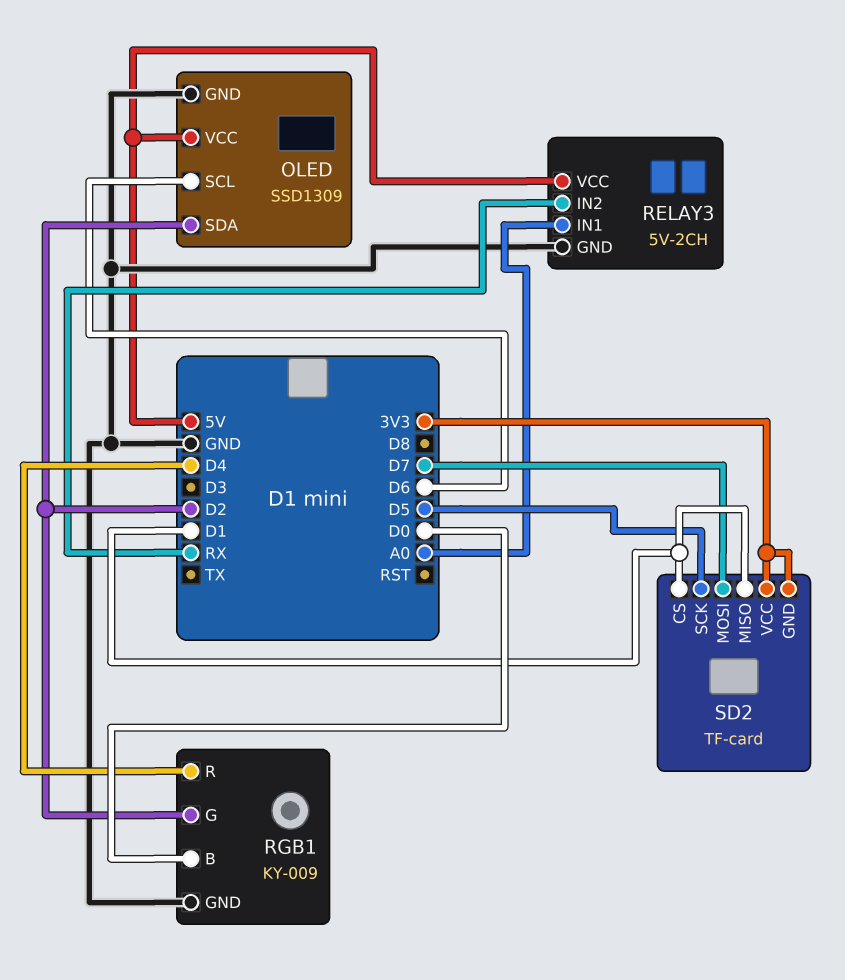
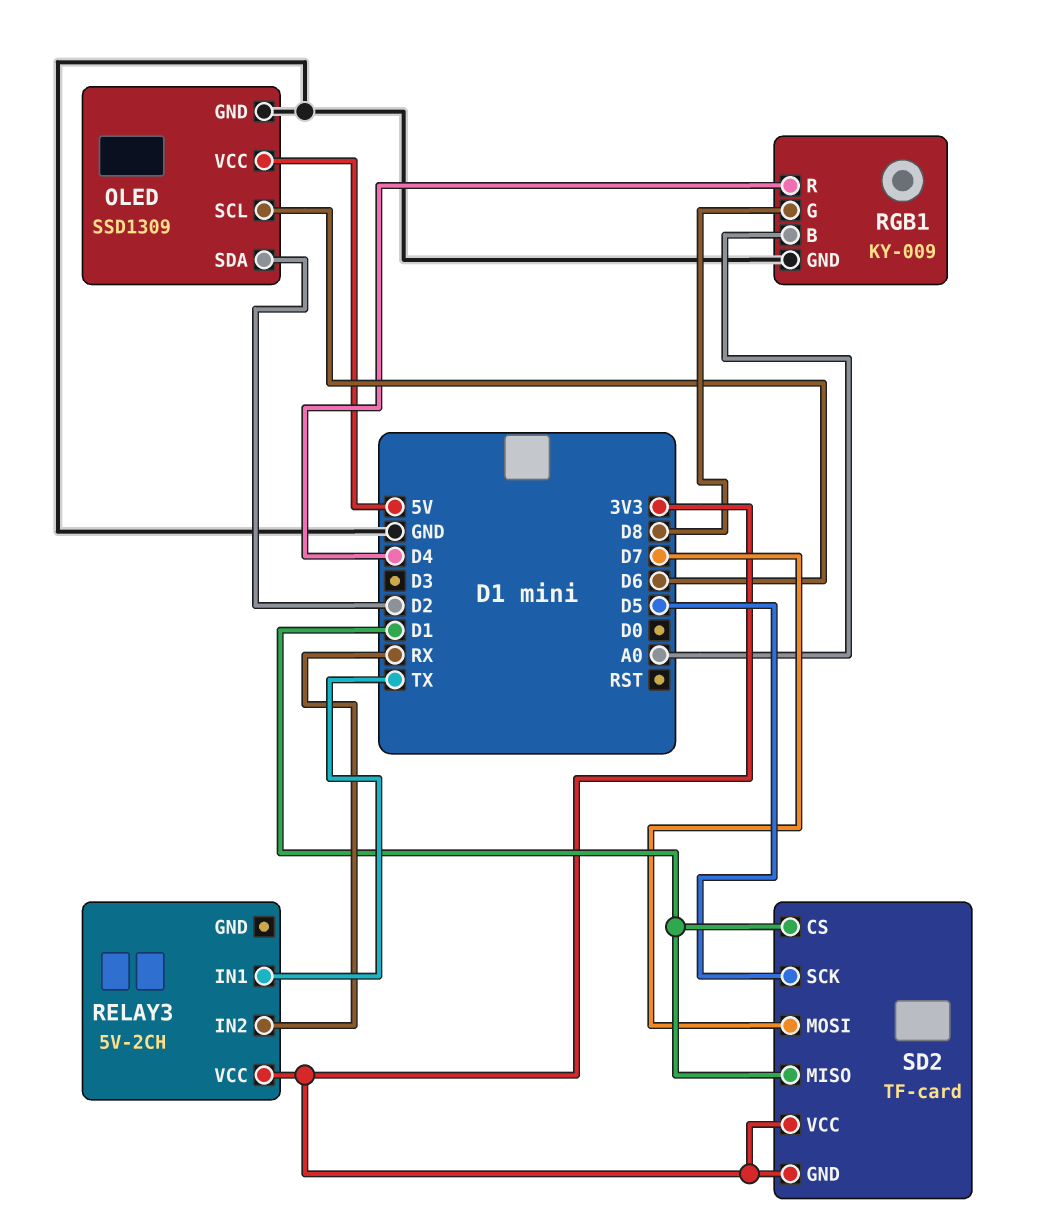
RELAY3 pin GND: GND -> none
RELAY3 pin IN1: A0 -> TX
RELAY3 pin VCC: 5V -> 3V3
RGB1 pin B: D0 -> A0
RGB1 pin G: D2 -> D8

